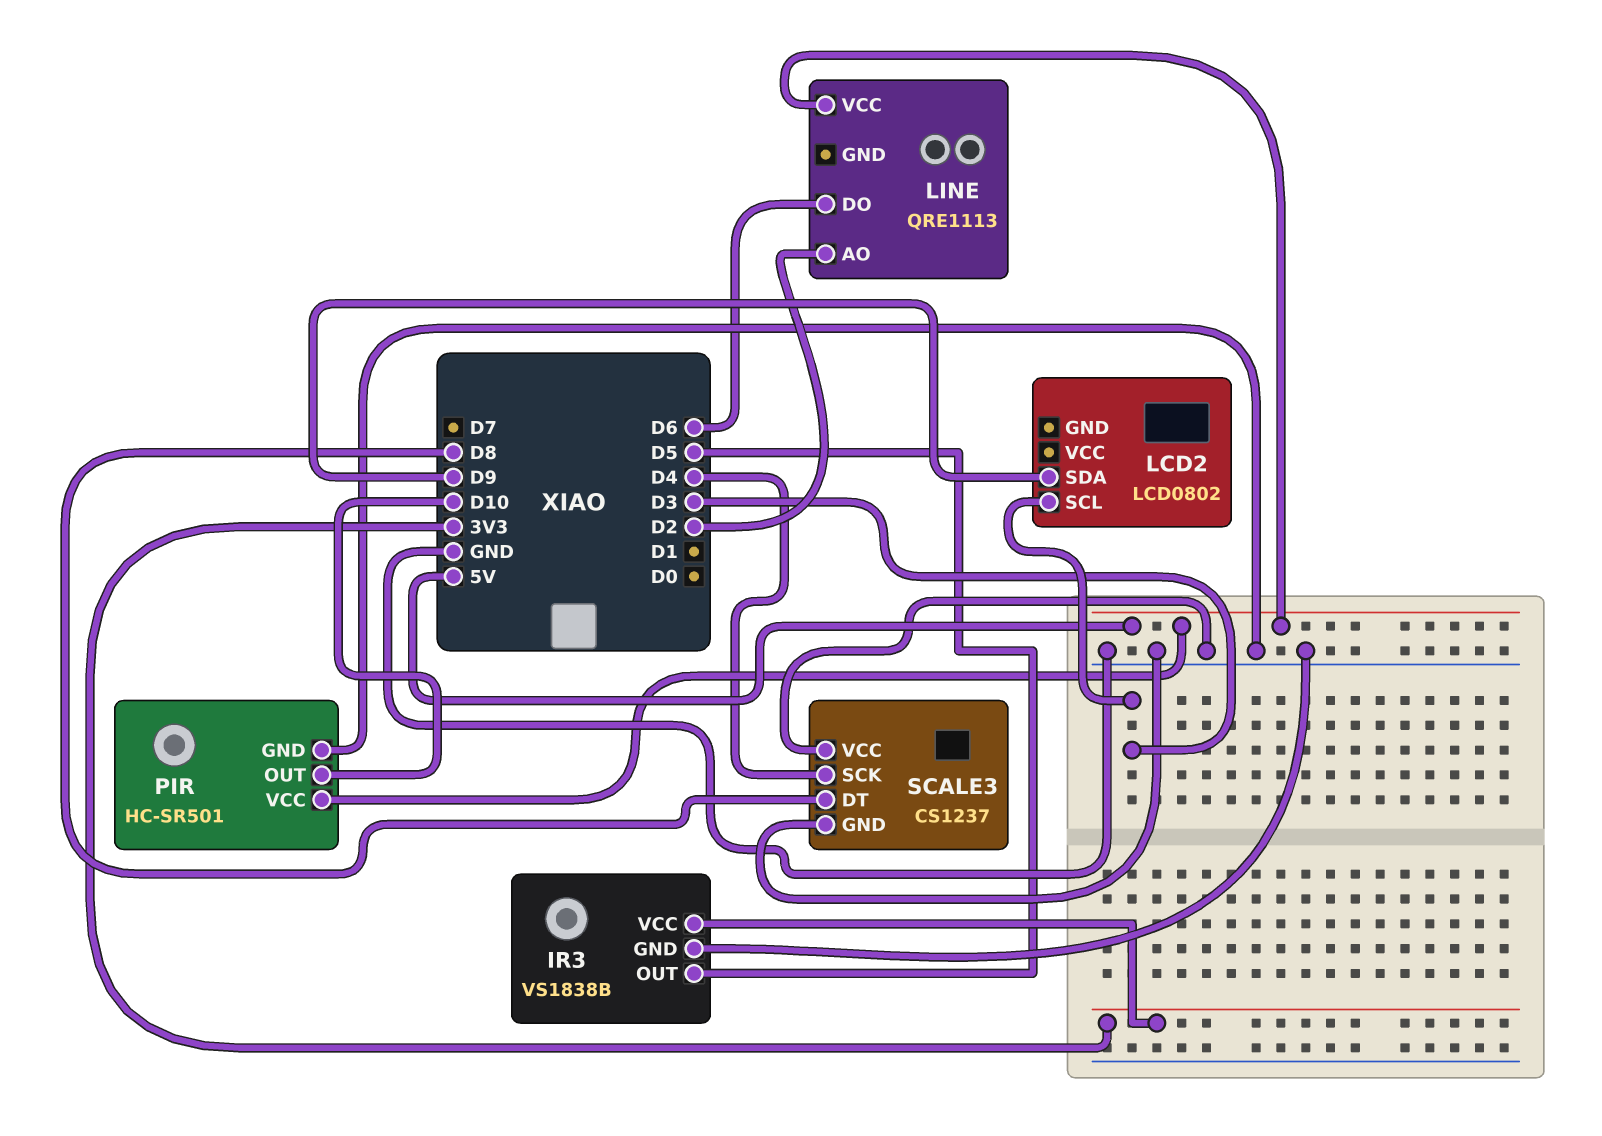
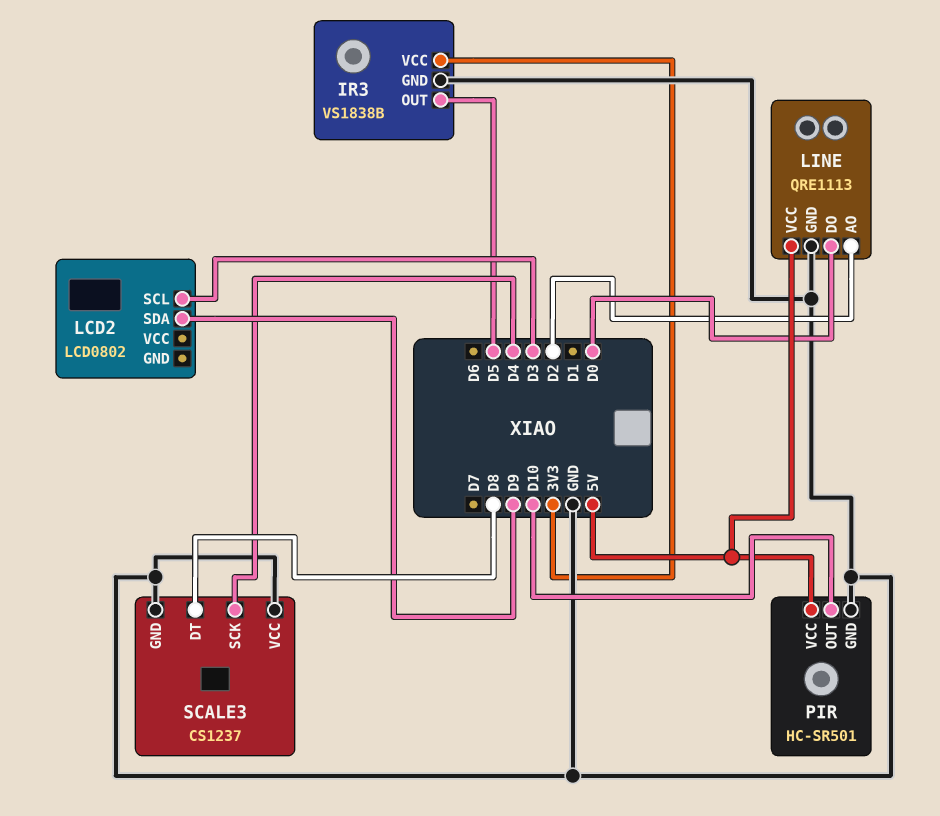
LINE pin DO: D6 -> D0
LINE pin GND: none -> GND

